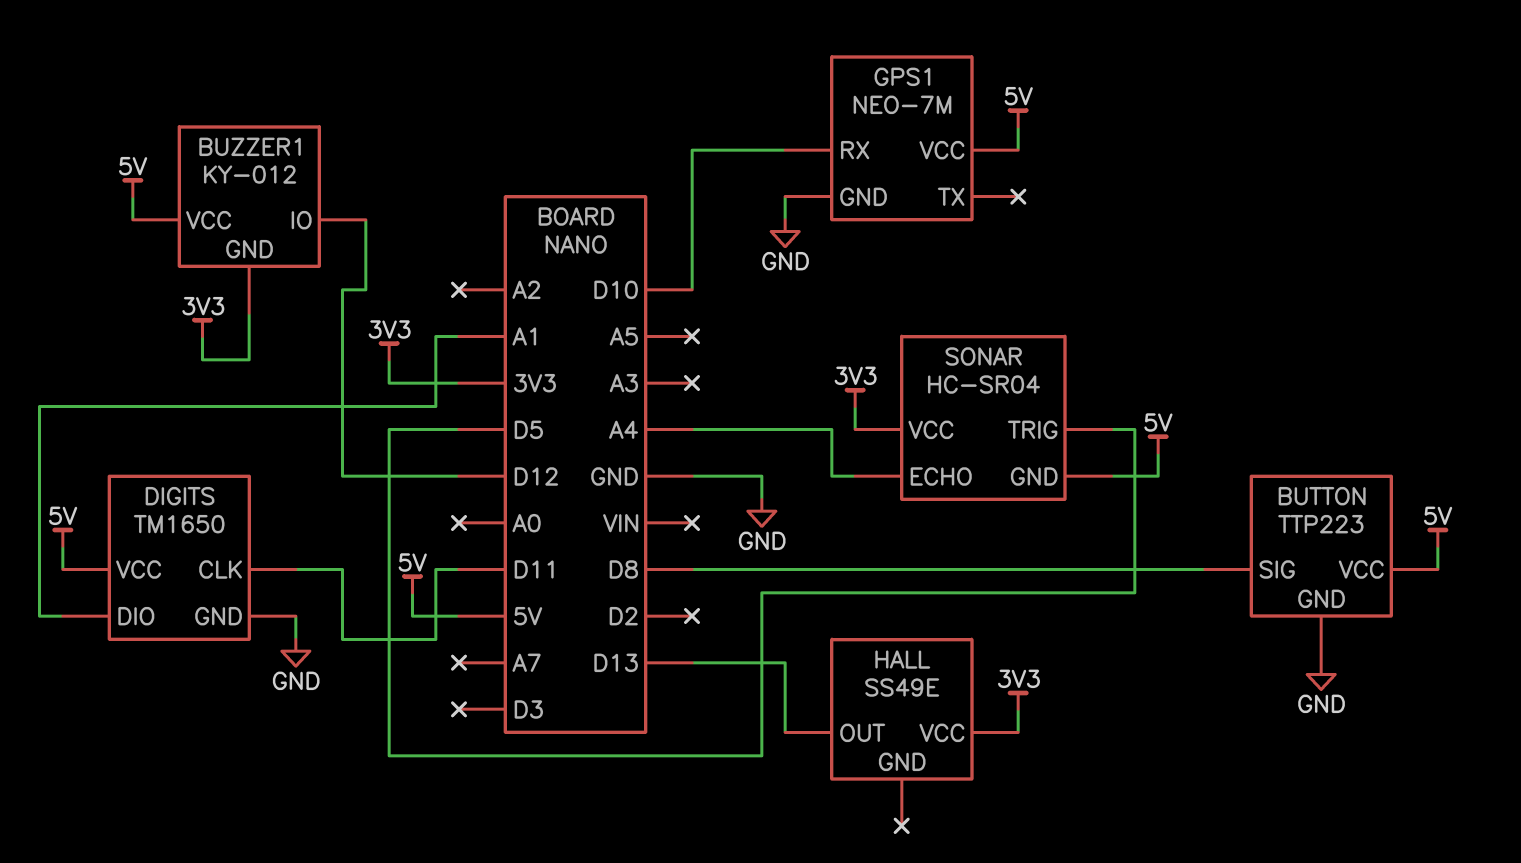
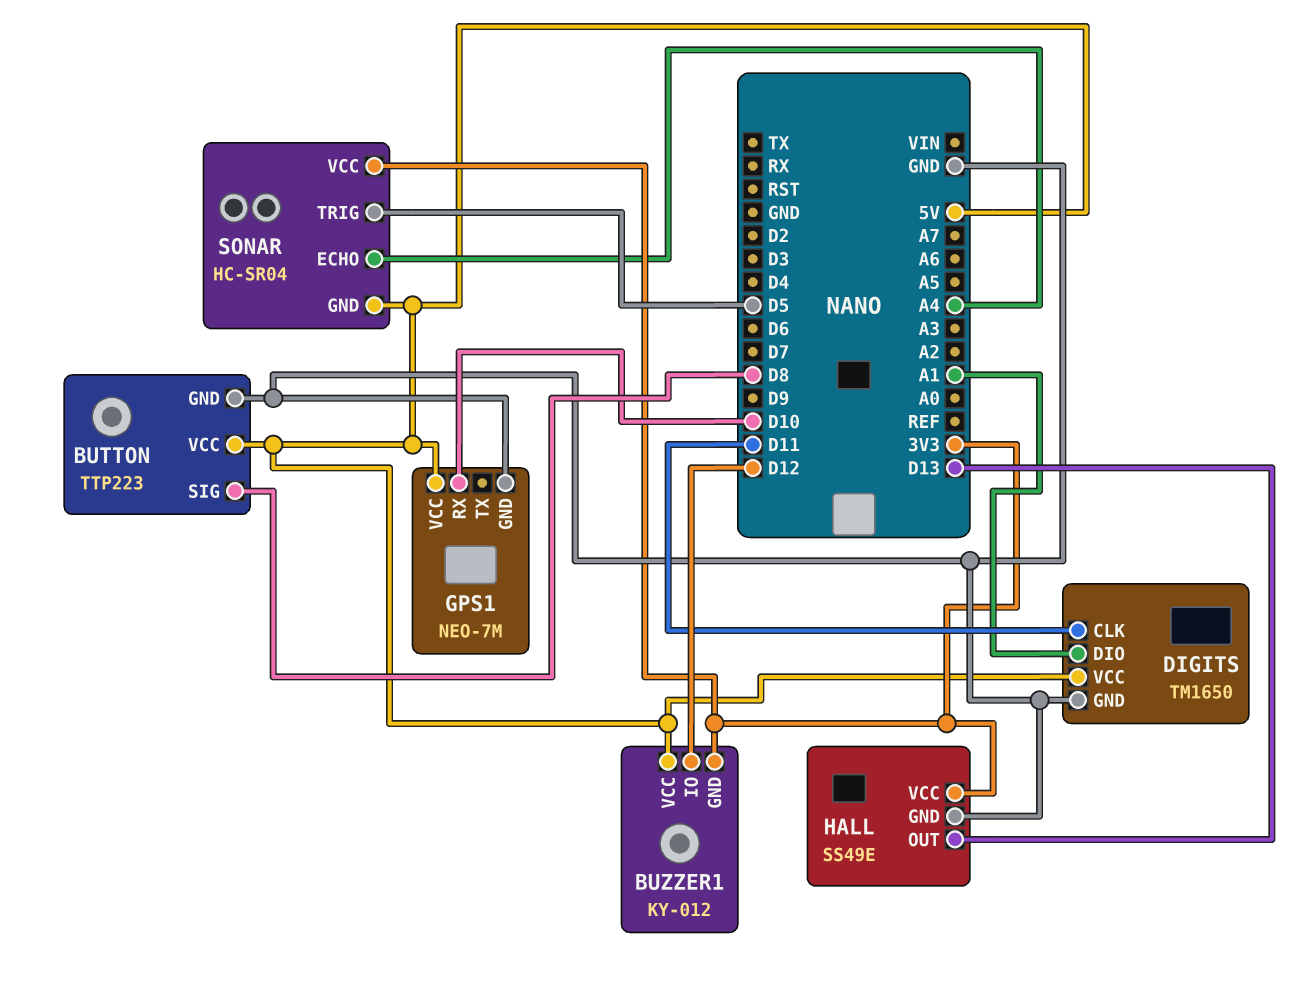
HALL pin GND: none -> GND

